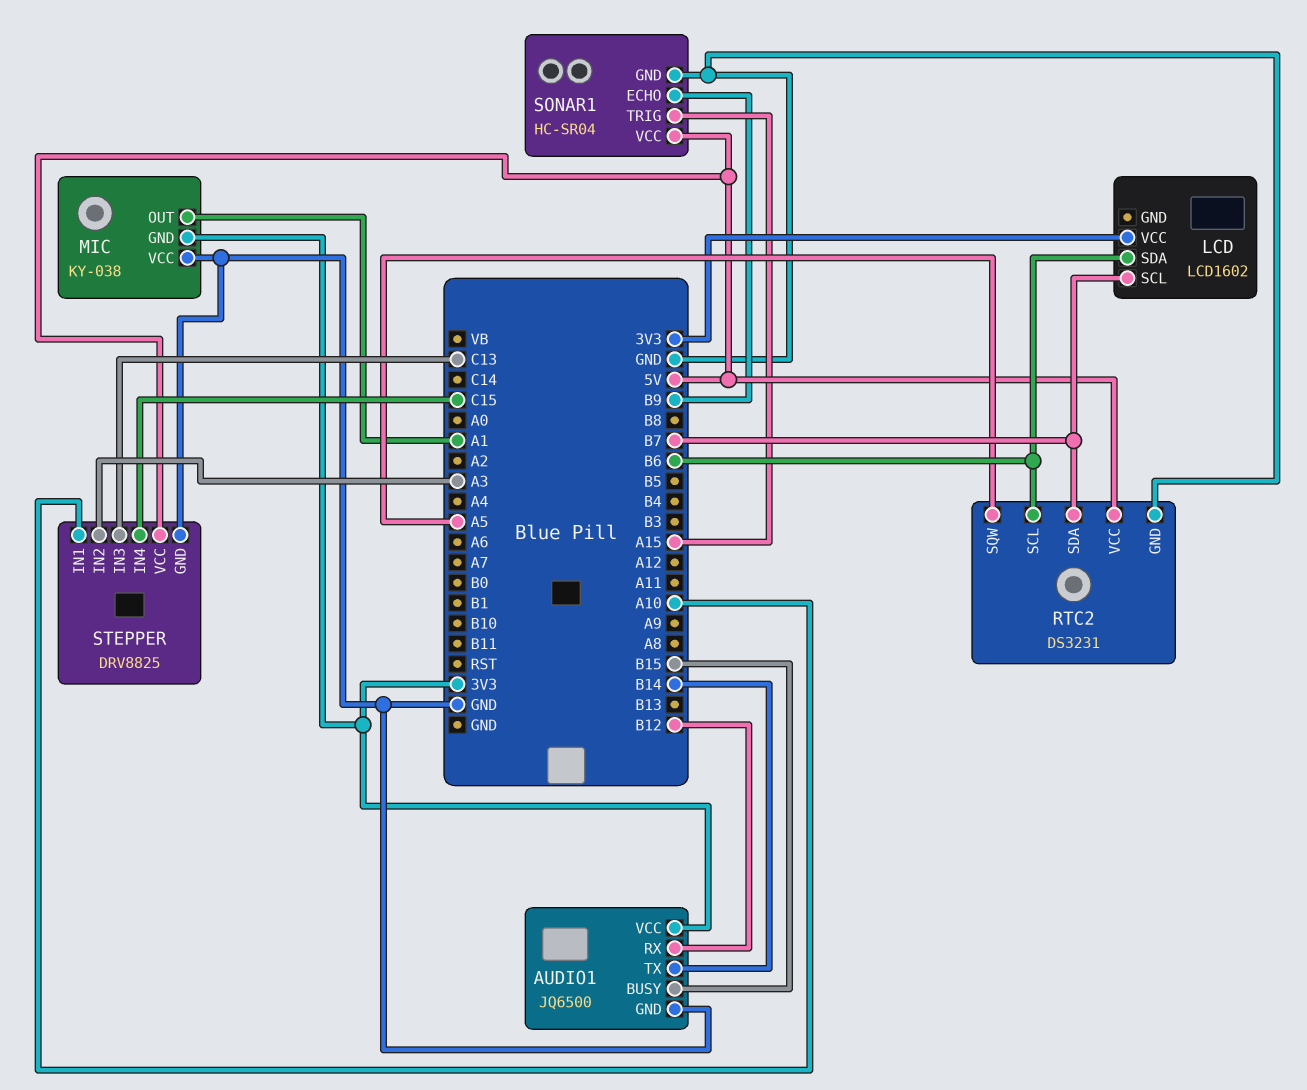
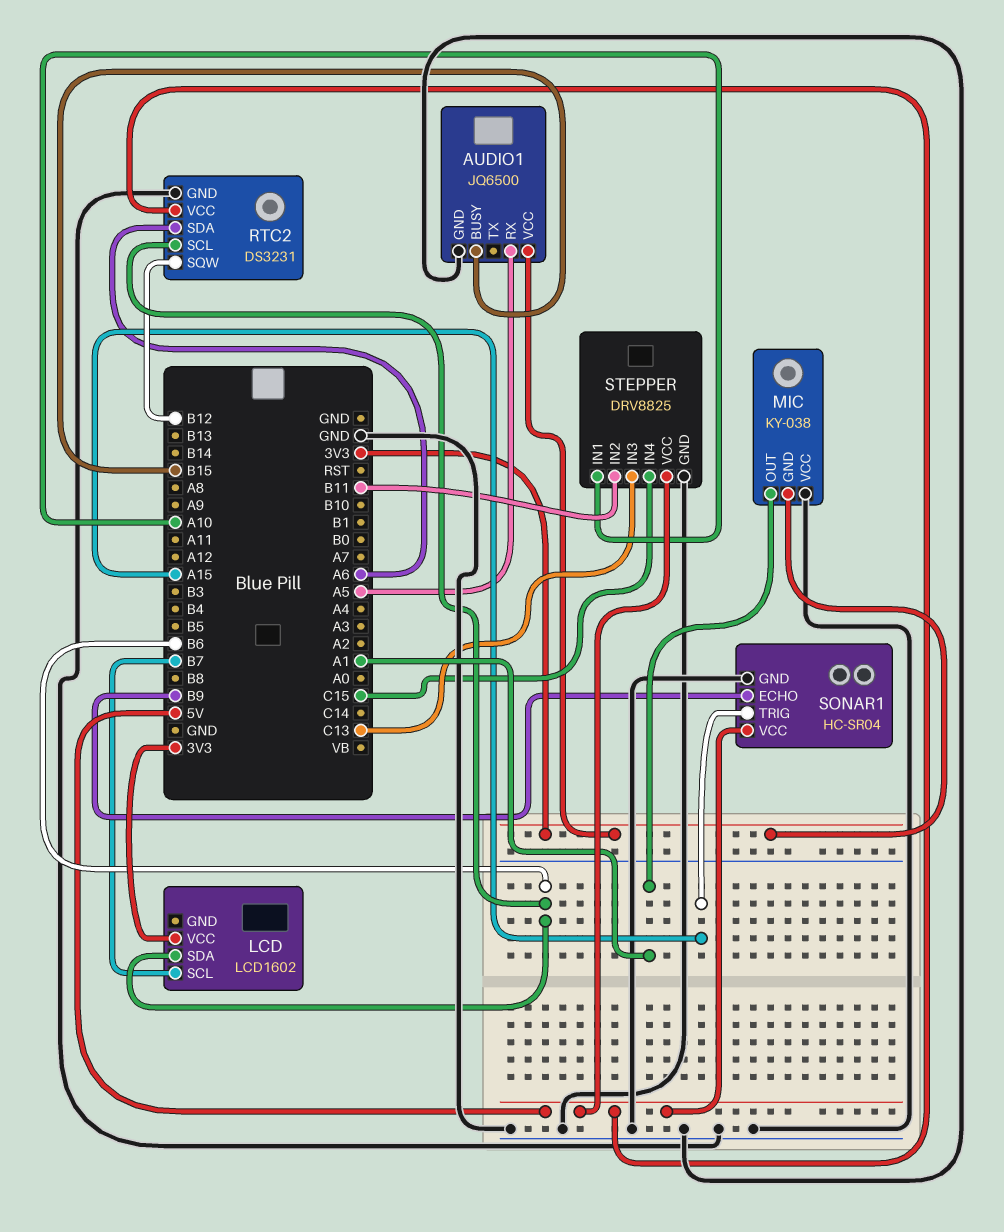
AUDIO1 pin RX: B12 -> A5
AUDIO1 pin TX: B14 -> none
RTC2 pin SDA: B7 -> A6
RTC2 pin SQW: A5 -> B12
STEPPER pin IN2: A3 -> B11

